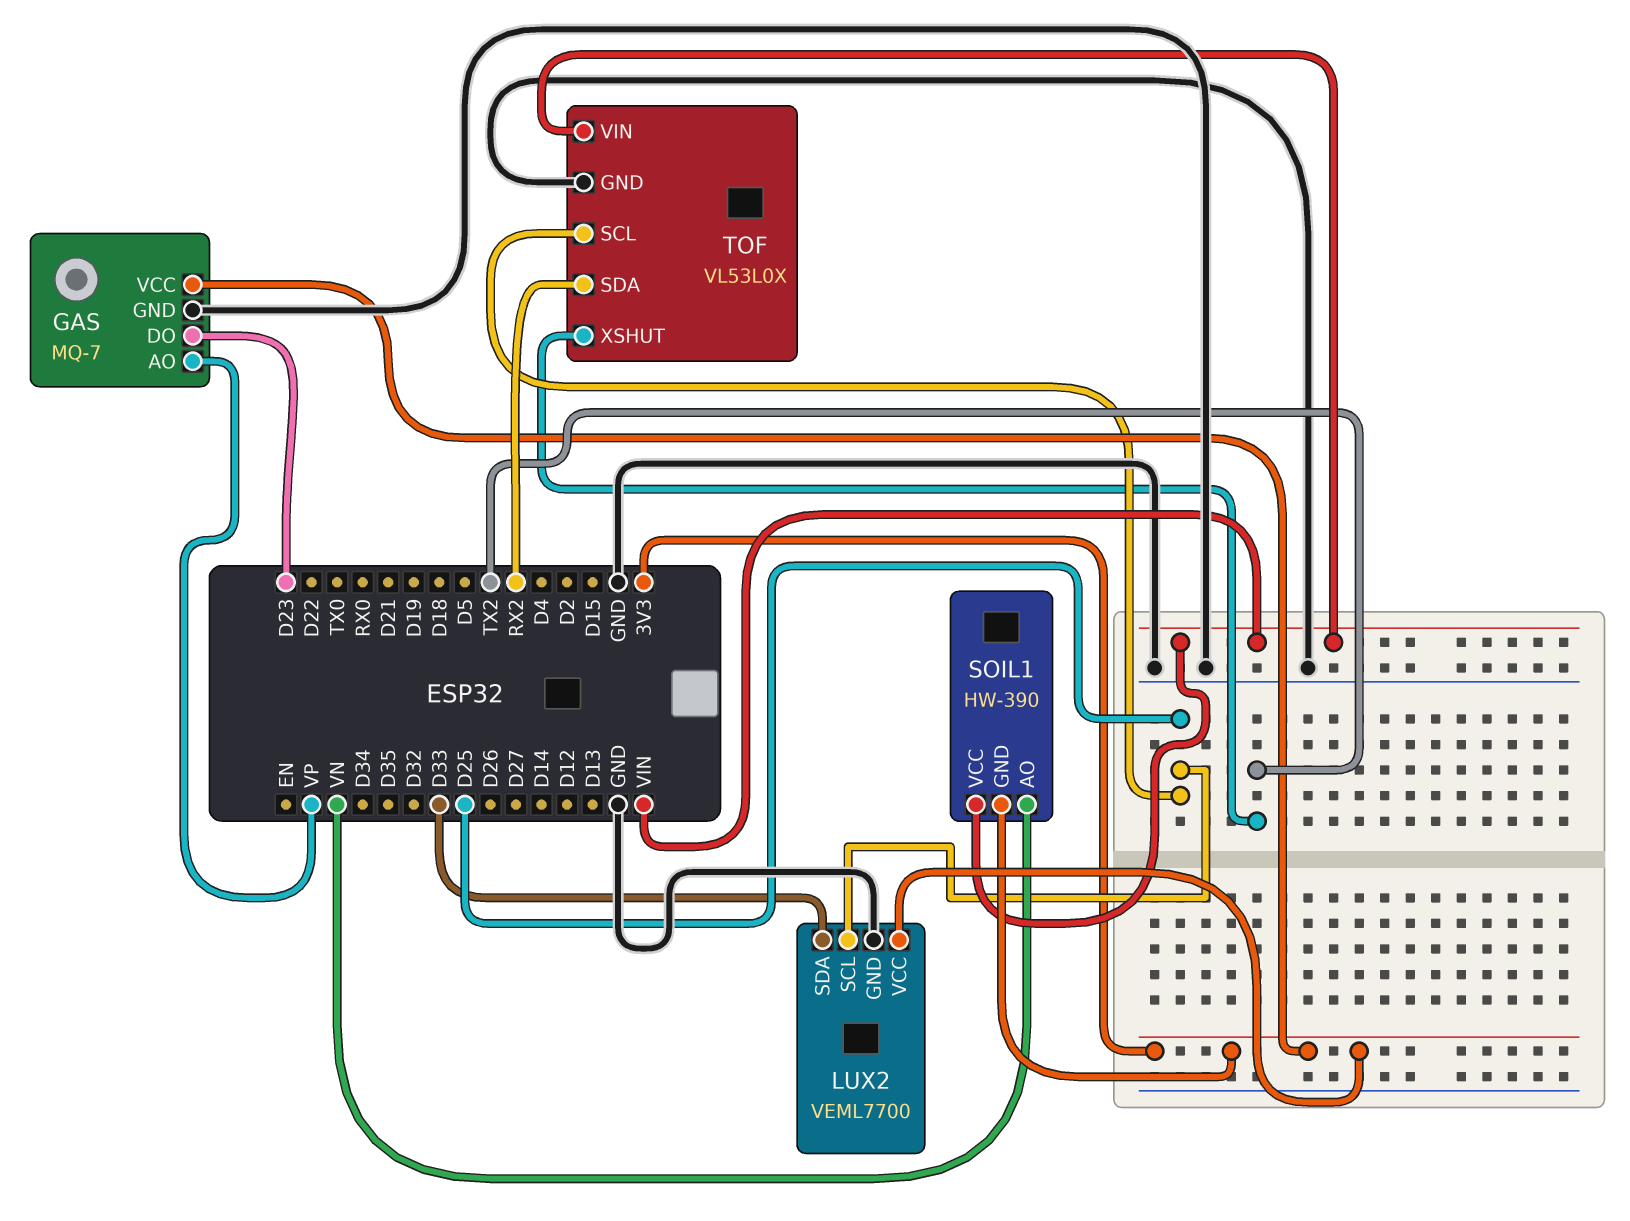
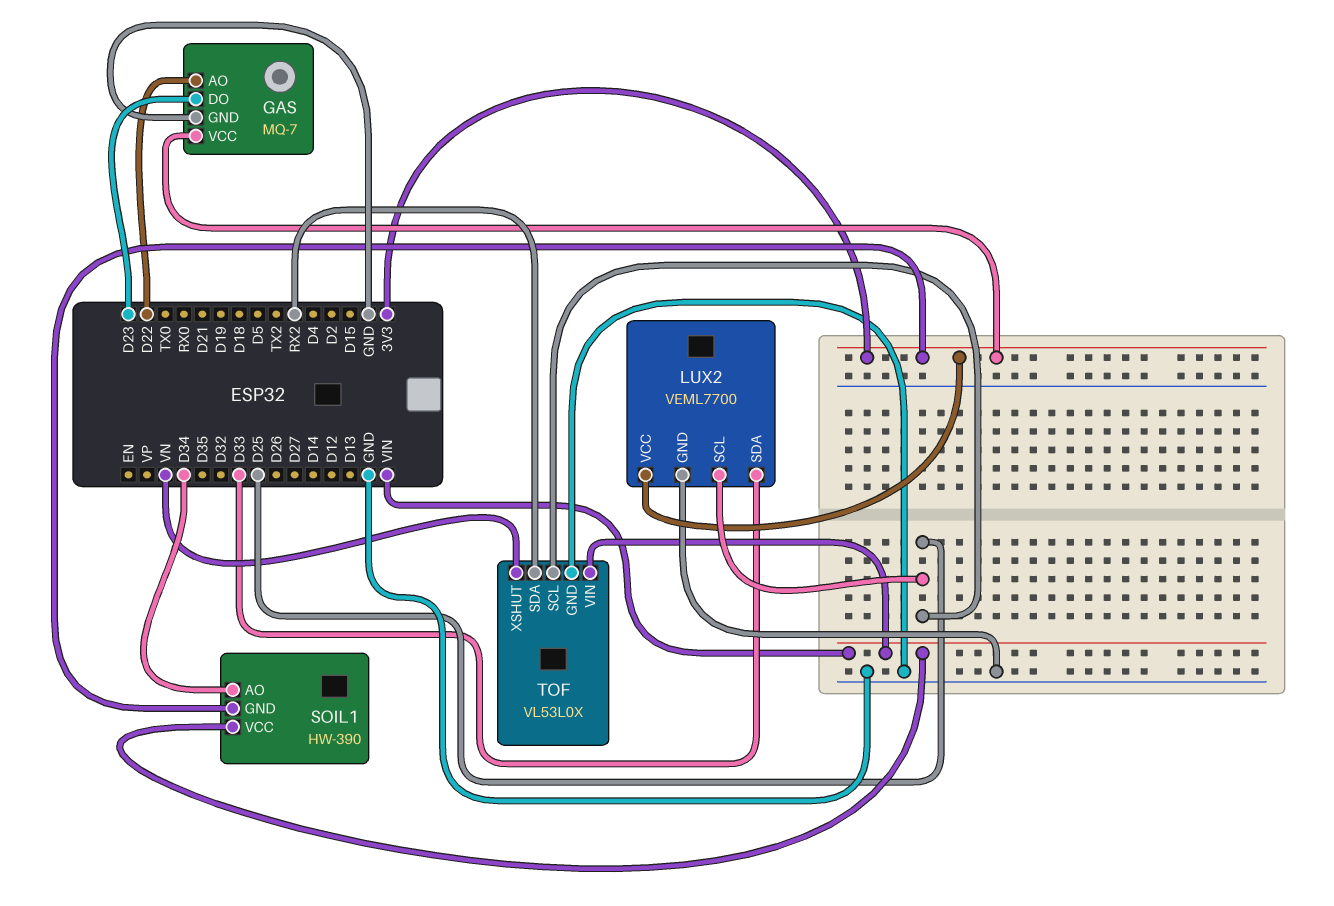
GAS pin AO: VP -> D22
SOIL1 pin AO: VN -> D34
TOF pin XSHUT: TX2 -> VN

